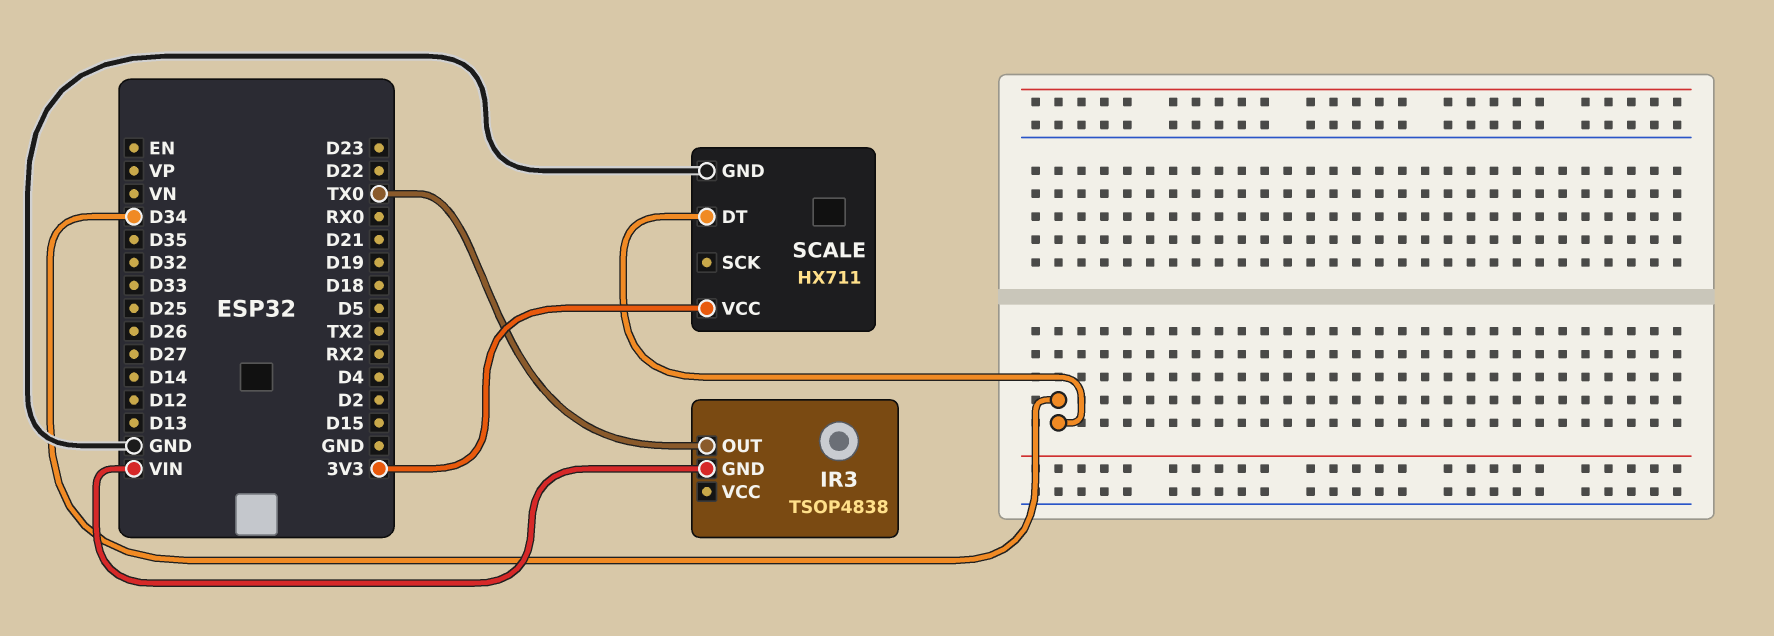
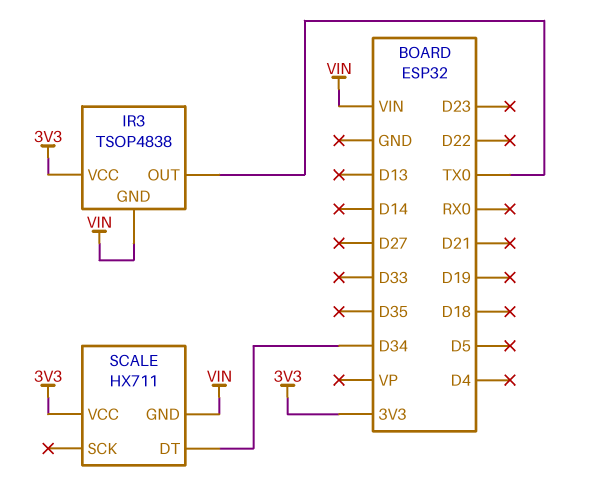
IR3 pin VCC: none -> 3V3
SCALE pin GND: GND -> VIN

